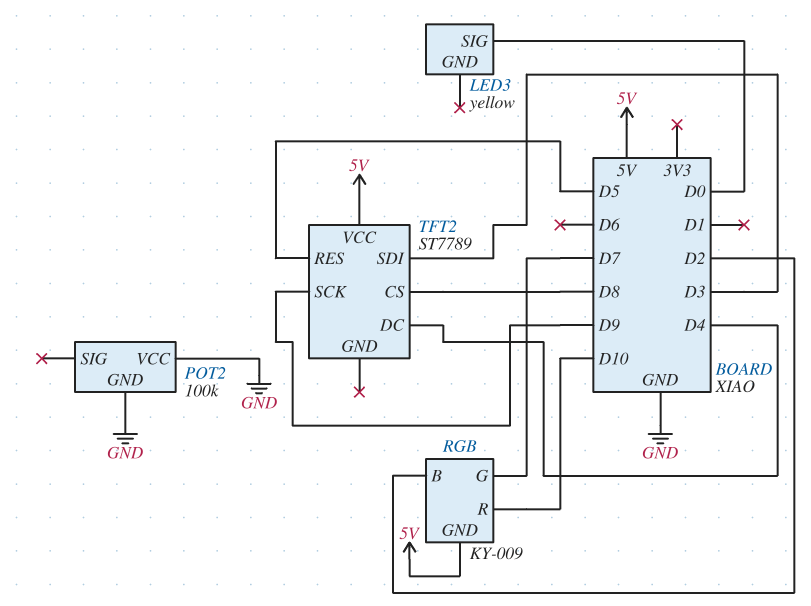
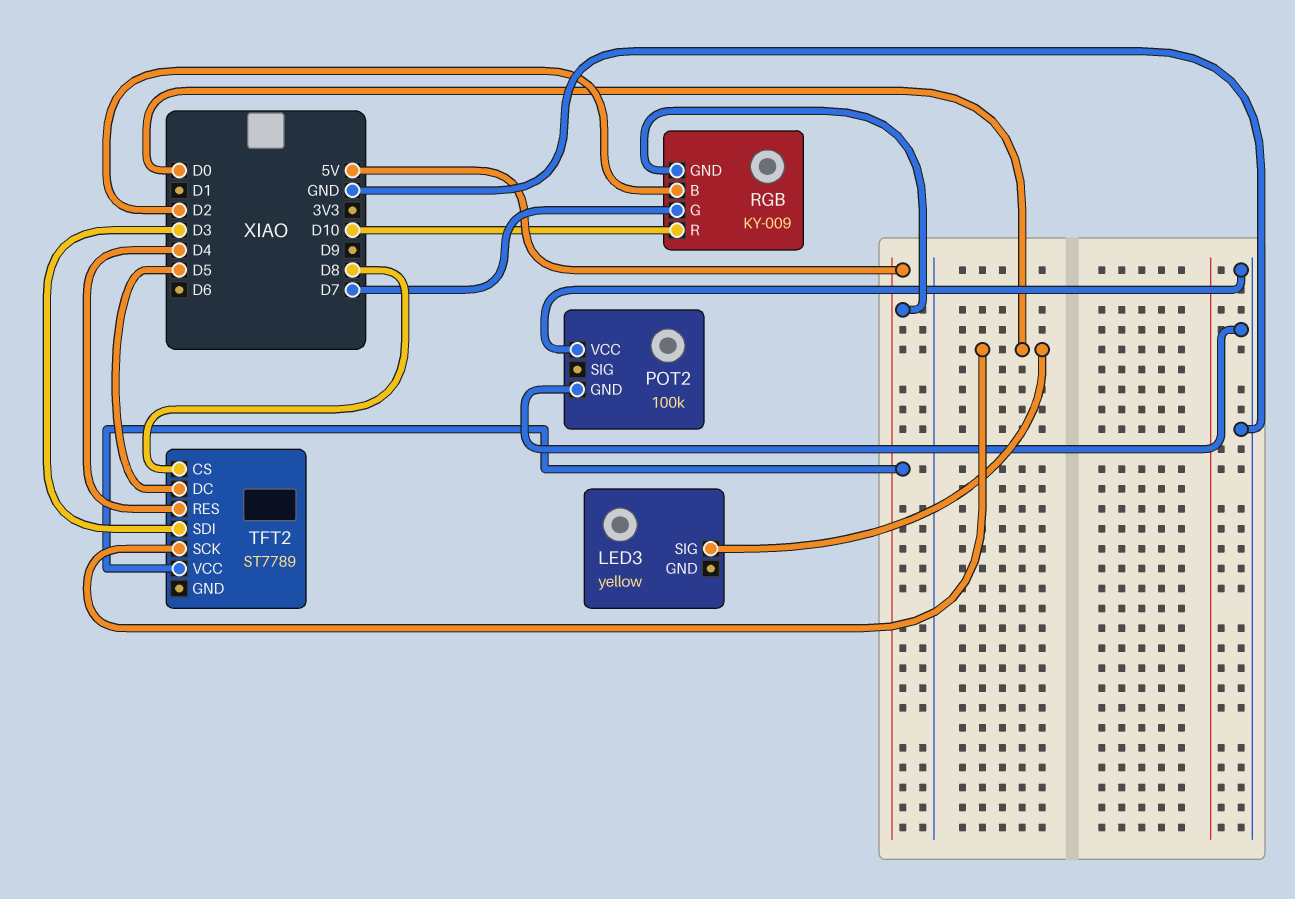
TFT2 pin DC: D4 -> D5
TFT2 pin RES: D5 -> D4
TFT2 pin SCK: D9 -> D0

